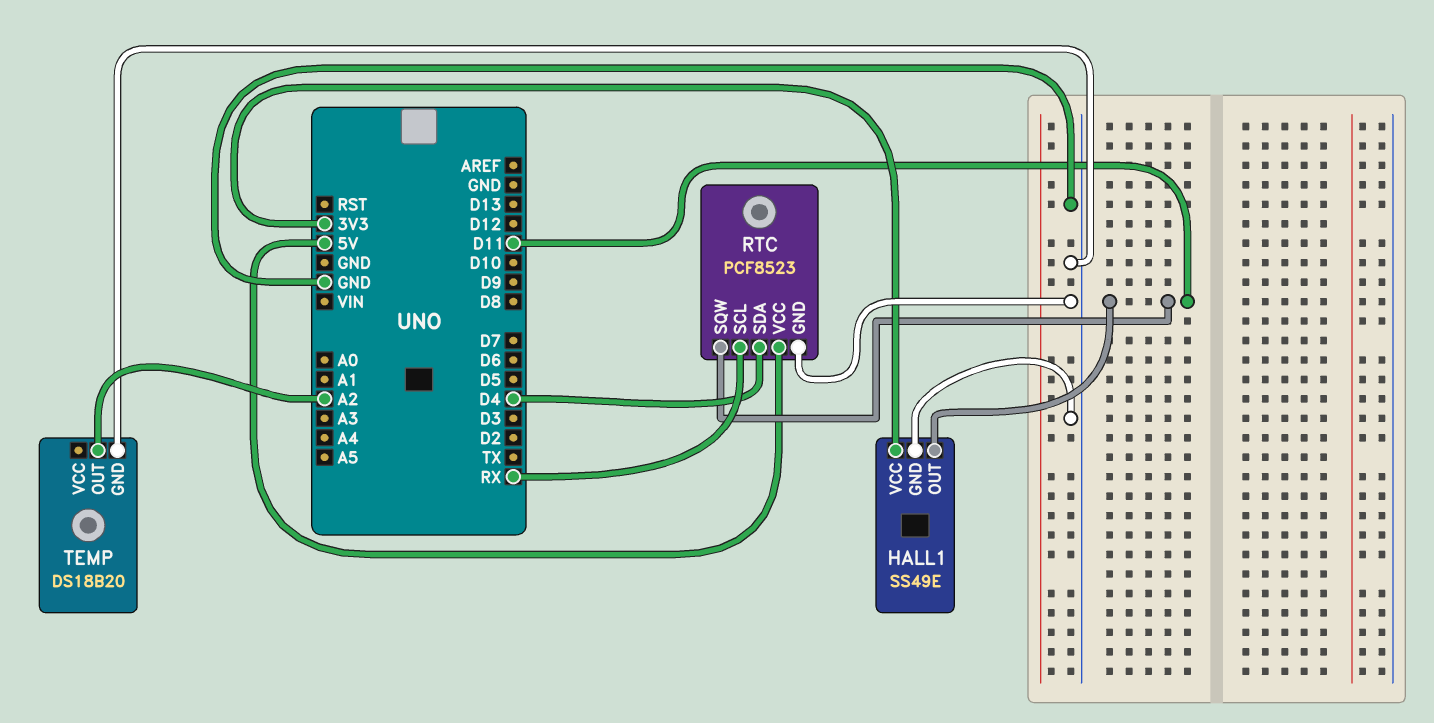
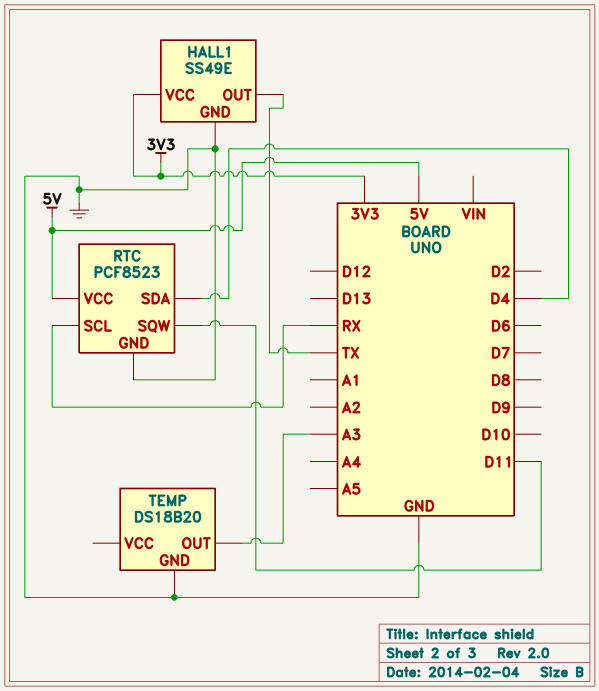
HALL1 pin OUT: D11 -> TX
TEMP pin OUT: A2 -> A3

